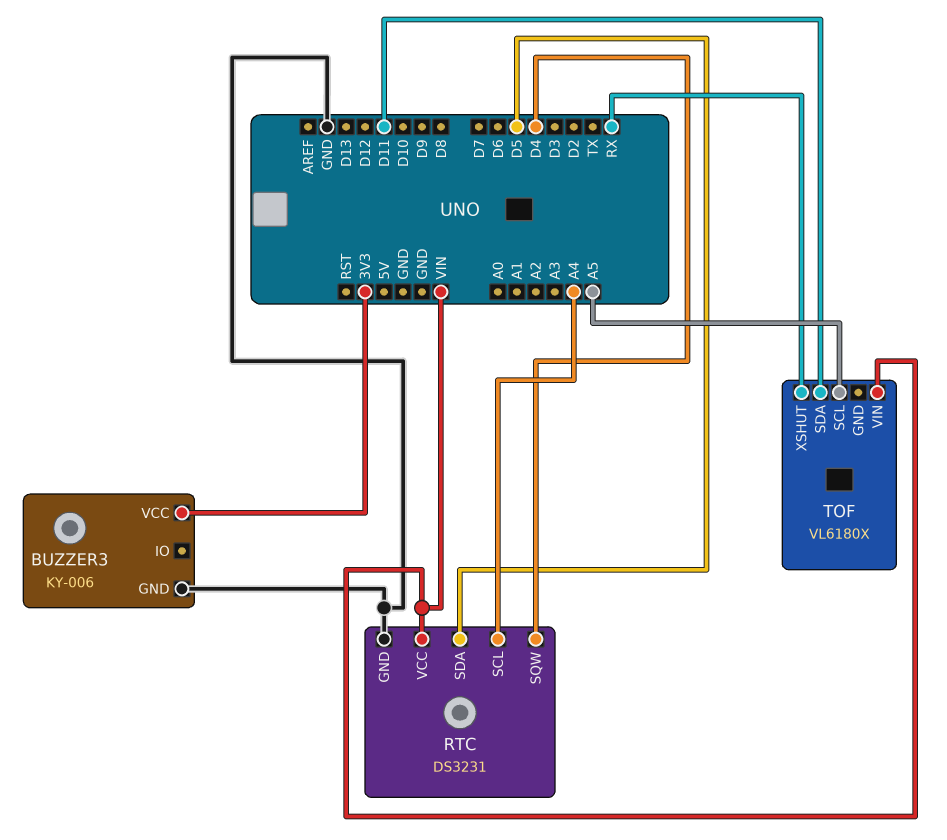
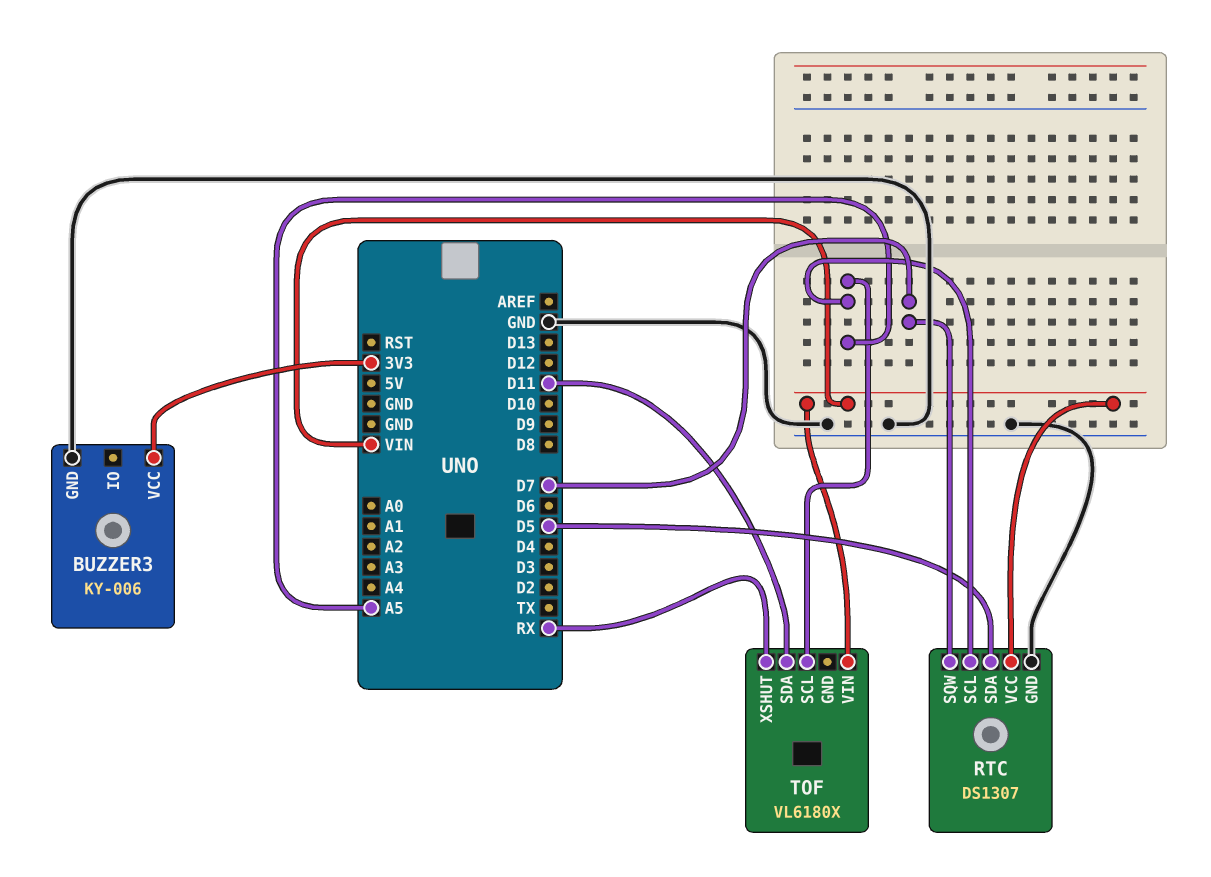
RTC: DS3231 -> DS1307
RTC pin SCL: A4 -> A5
RTC pin SQW: D4 -> D7

